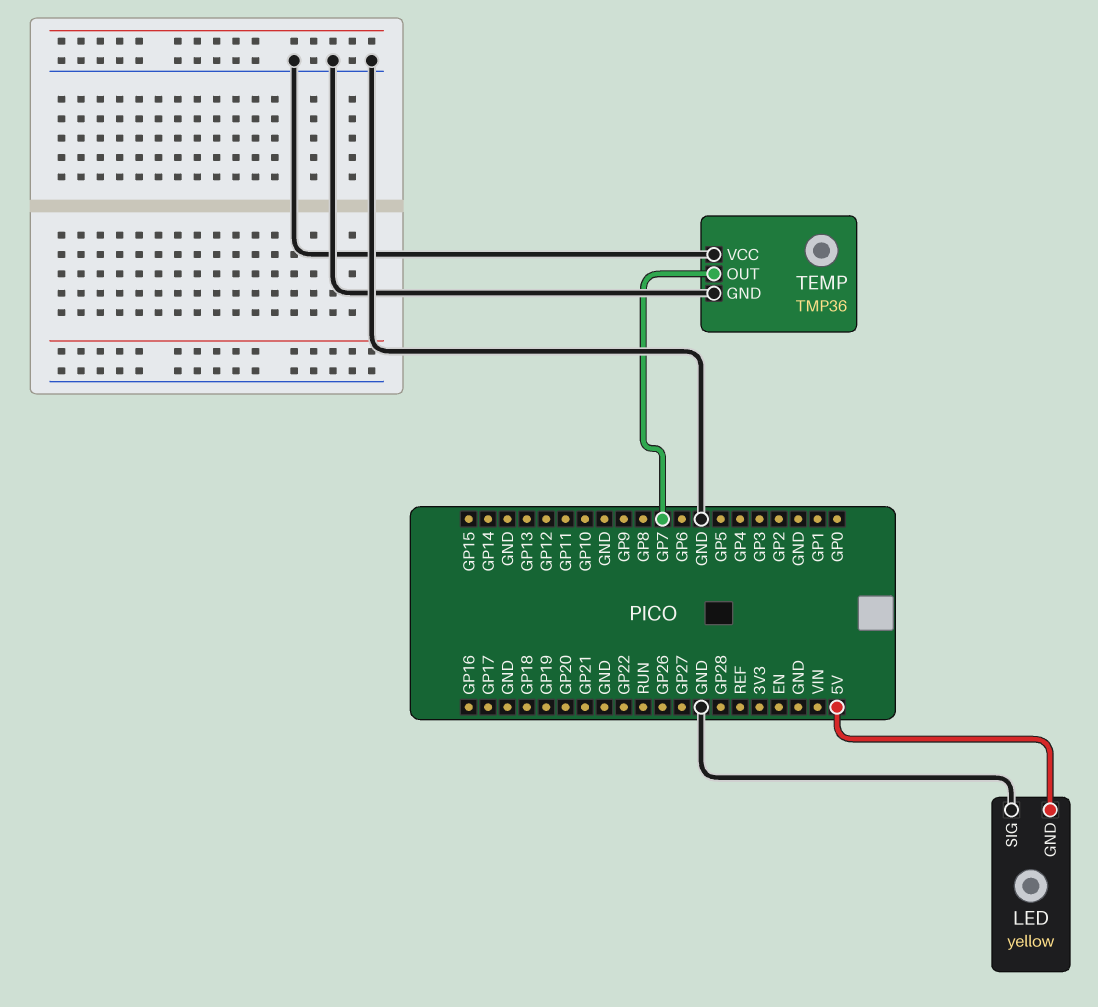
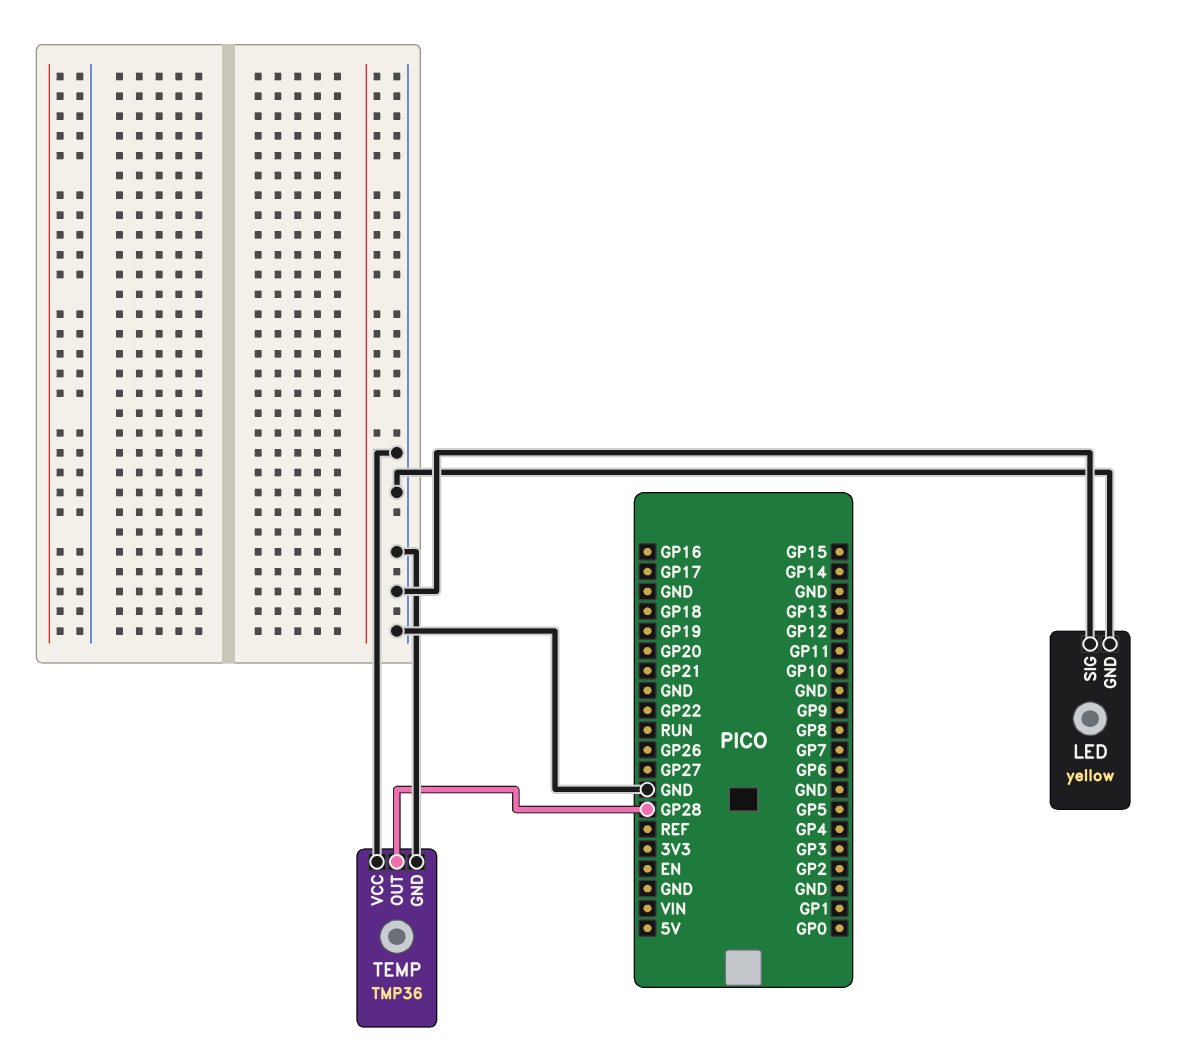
LED pin GND: 5V -> GND
TEMP pin OUT: GP7 -> GP28

